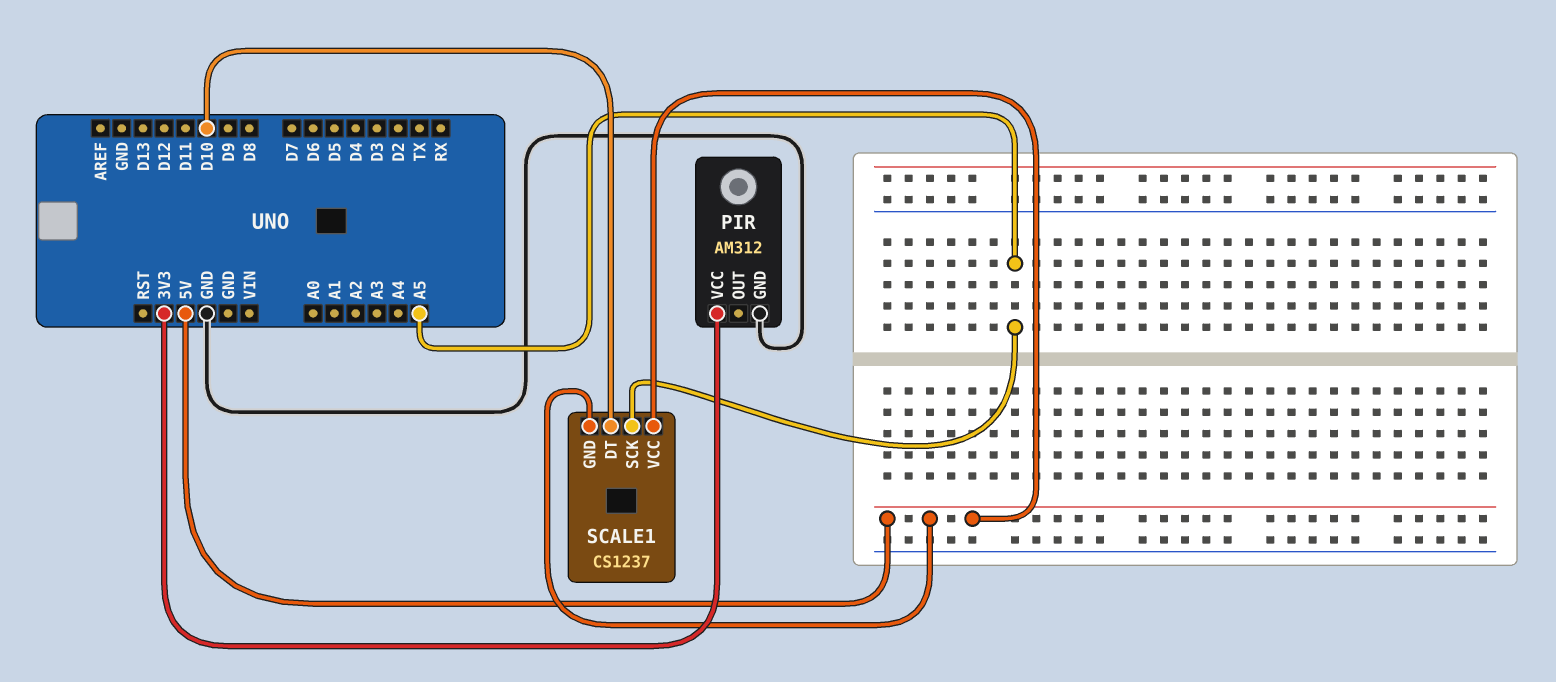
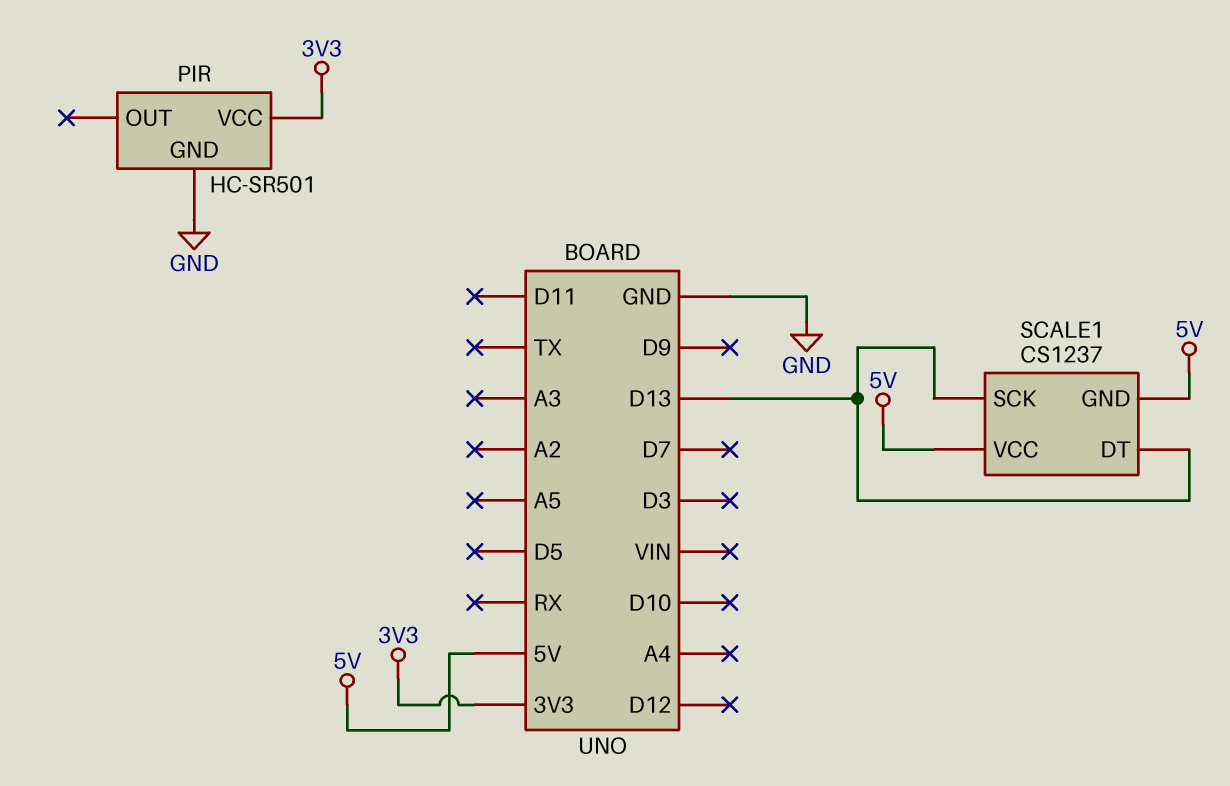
PIR: AM312 -> HC-SR501
SCALE1 pin DT: D10 -> D13
SCALE1 pin SCK: A5 -> D13

